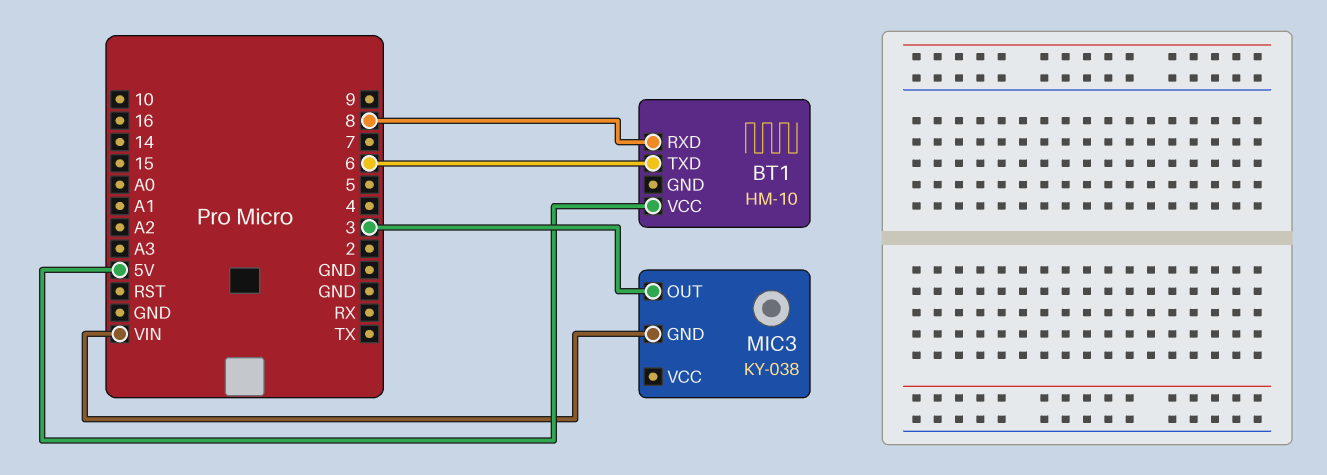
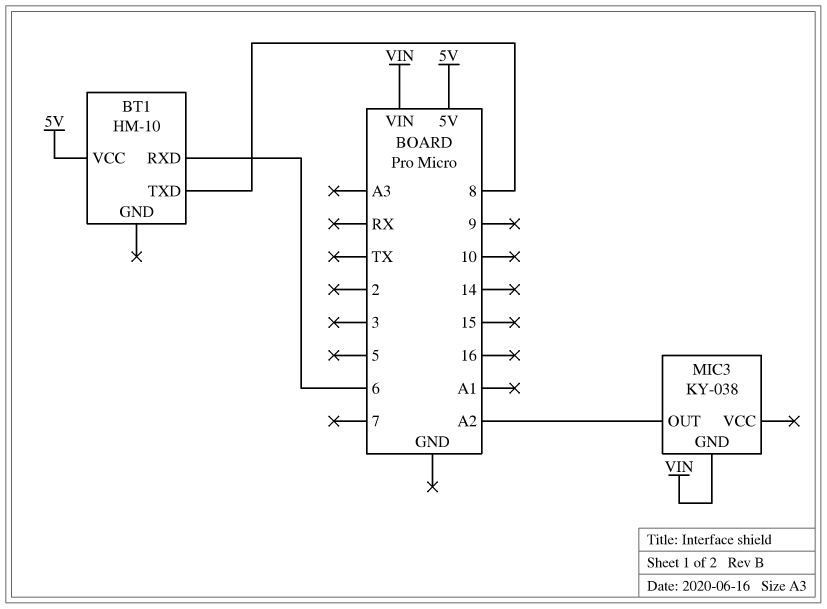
BT1 pin RXD: 8 -> 6
BT1 pin TXD: 6 -> 8
MIC3 pin OUT: 3 -> A2

